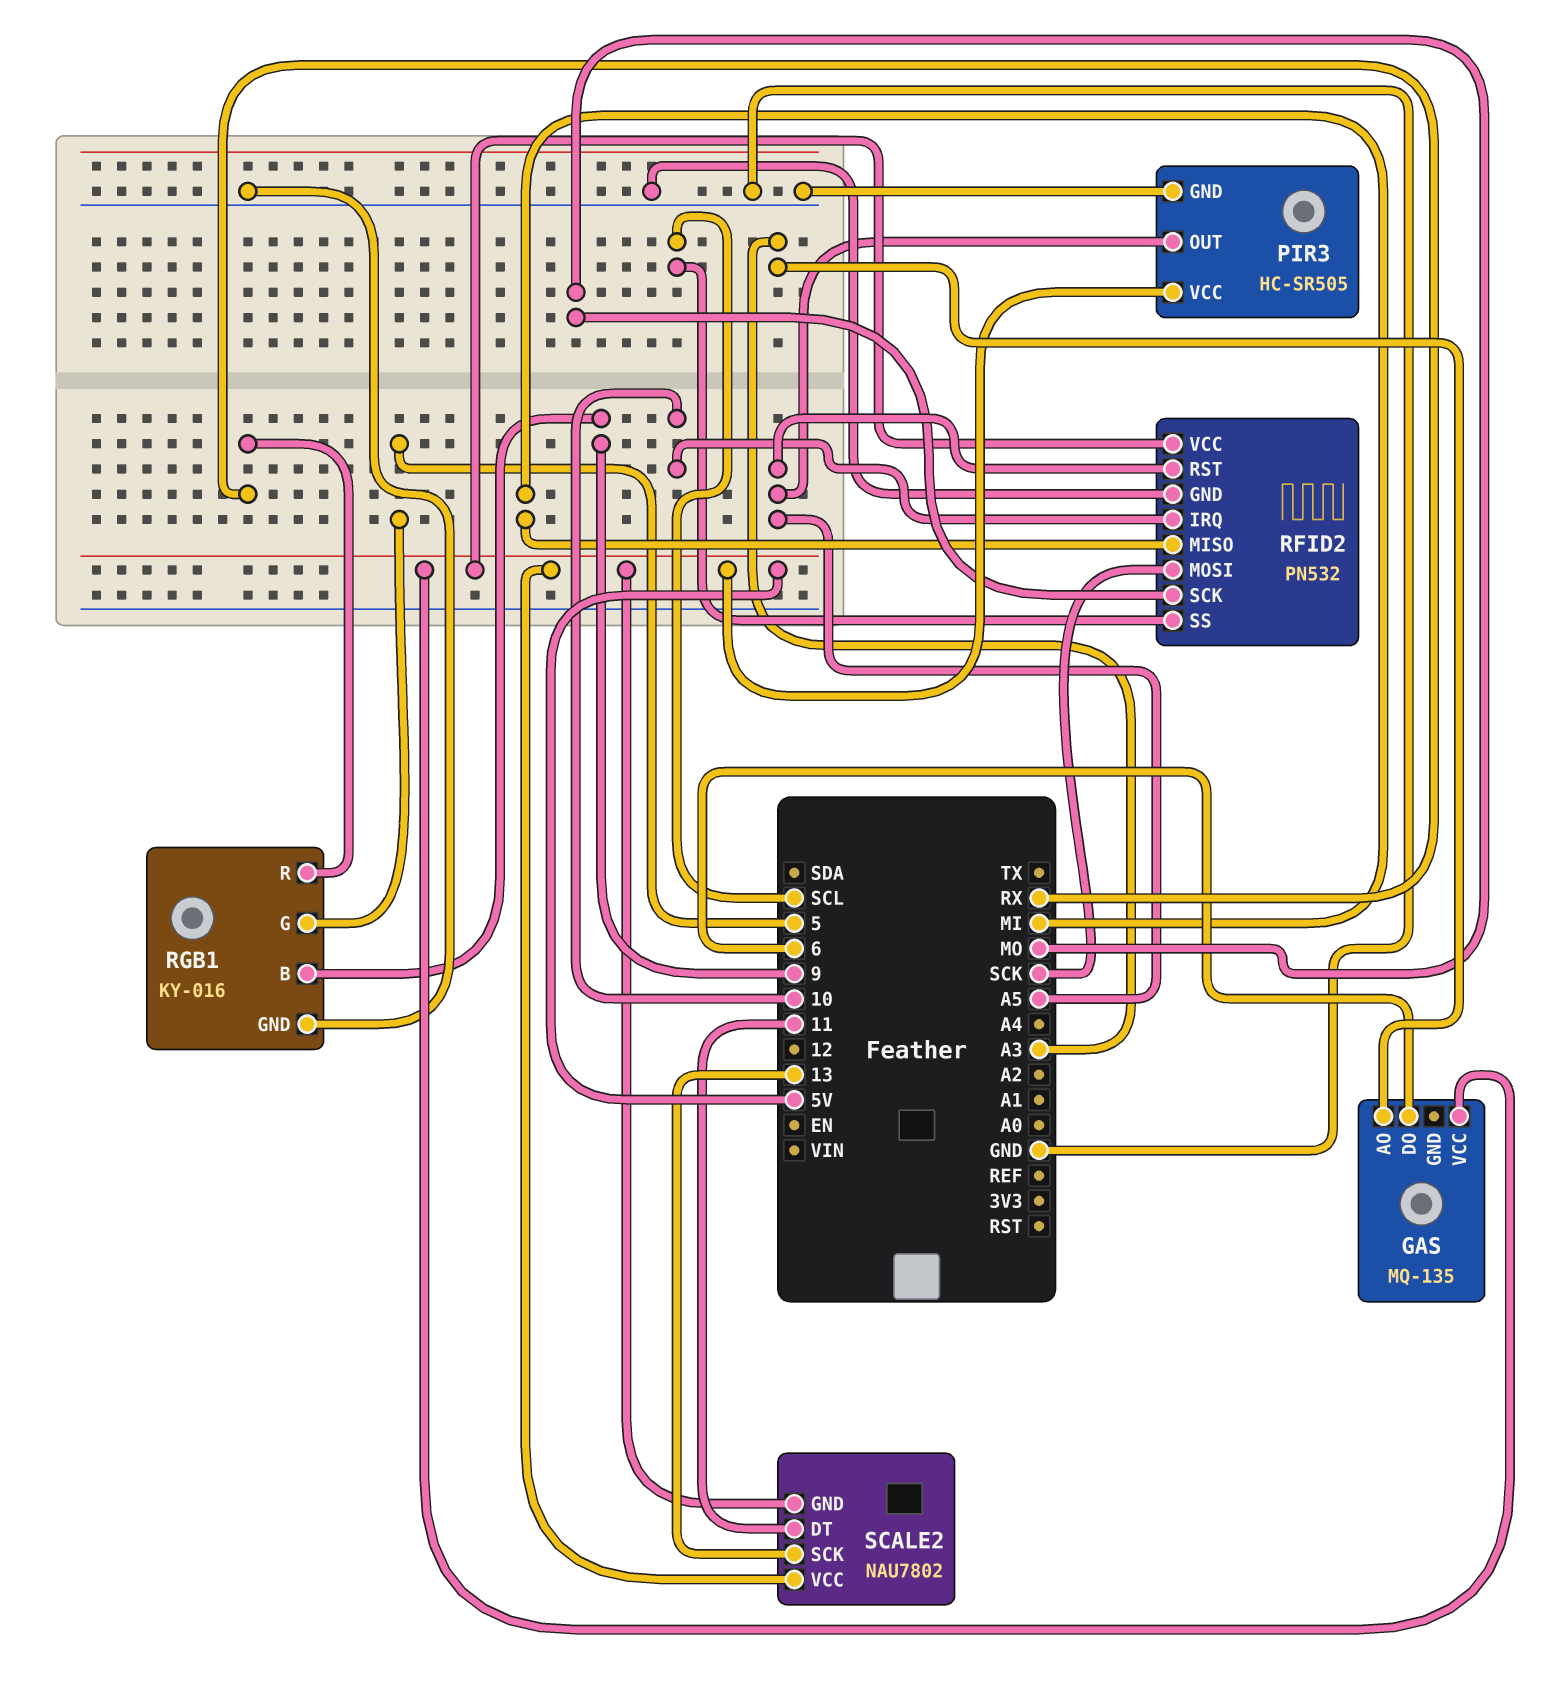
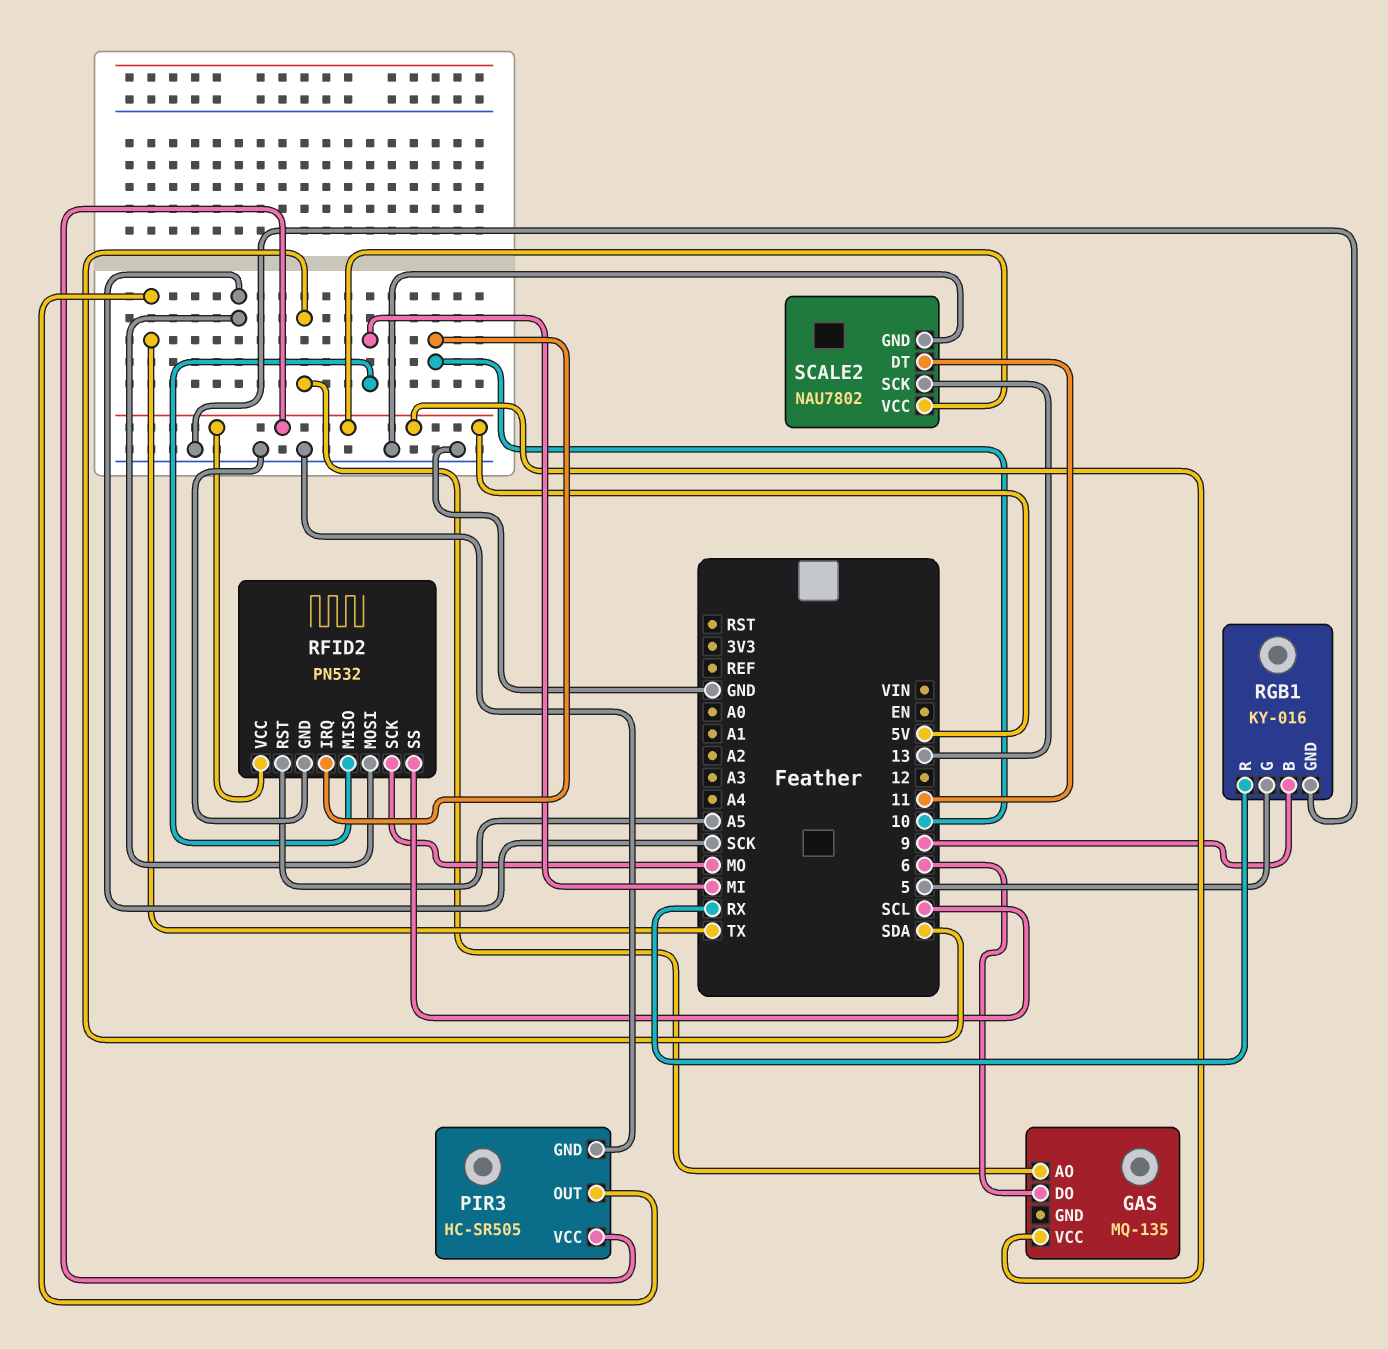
GAS pin AO: A3 -> SDA
PIR3 pin OUT: A5 -> TX
SCALE2 pin GND: 5V -> GND

